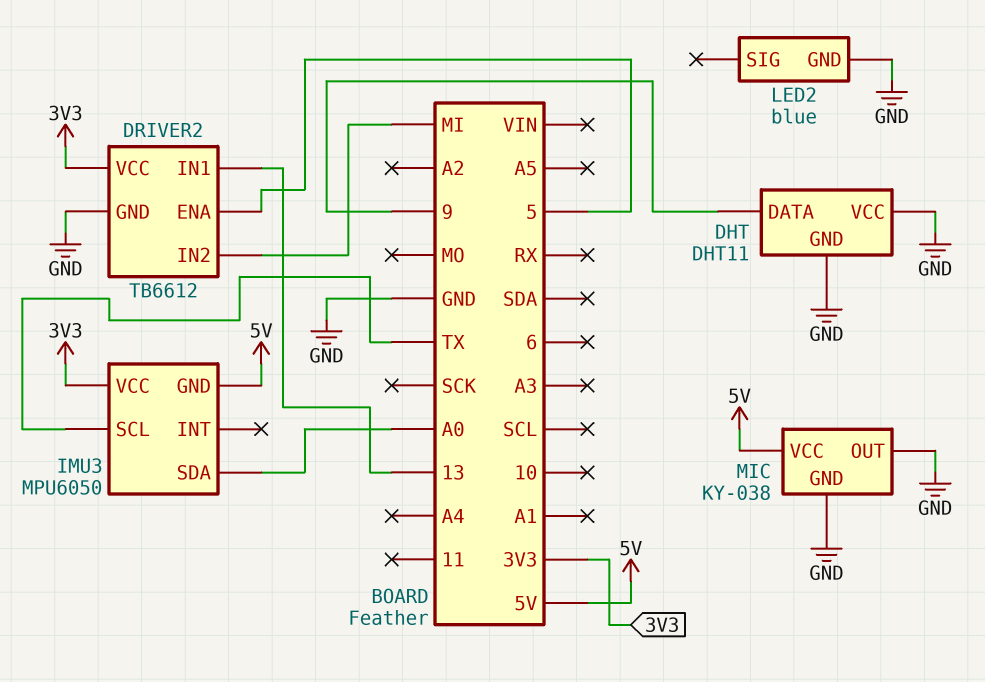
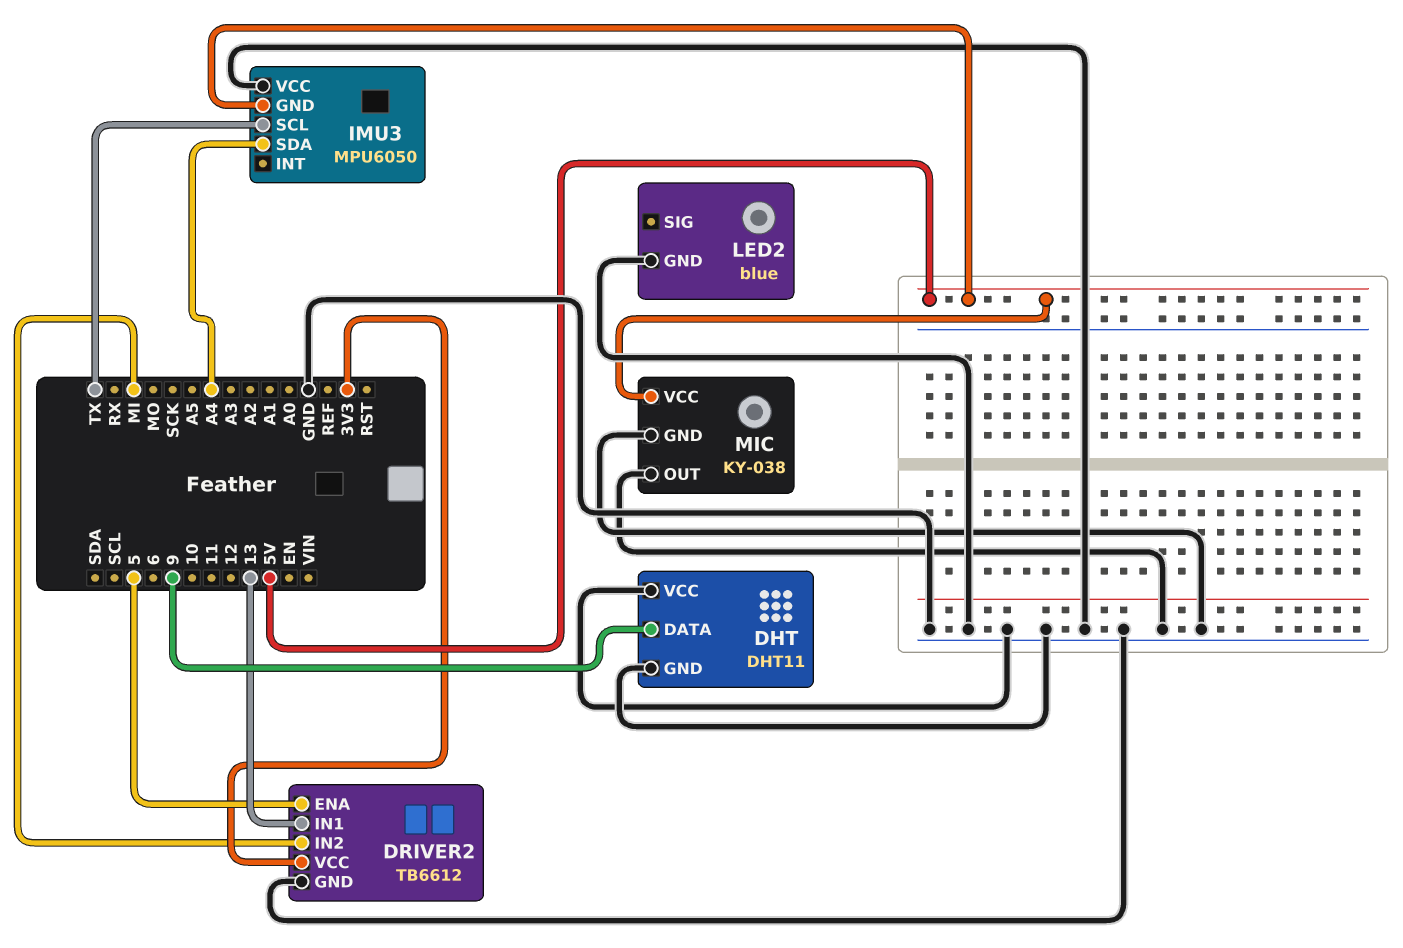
IMU3 pin SDA: A0 -> A4
IMU3 pin VCC: 3V3 -> GND

